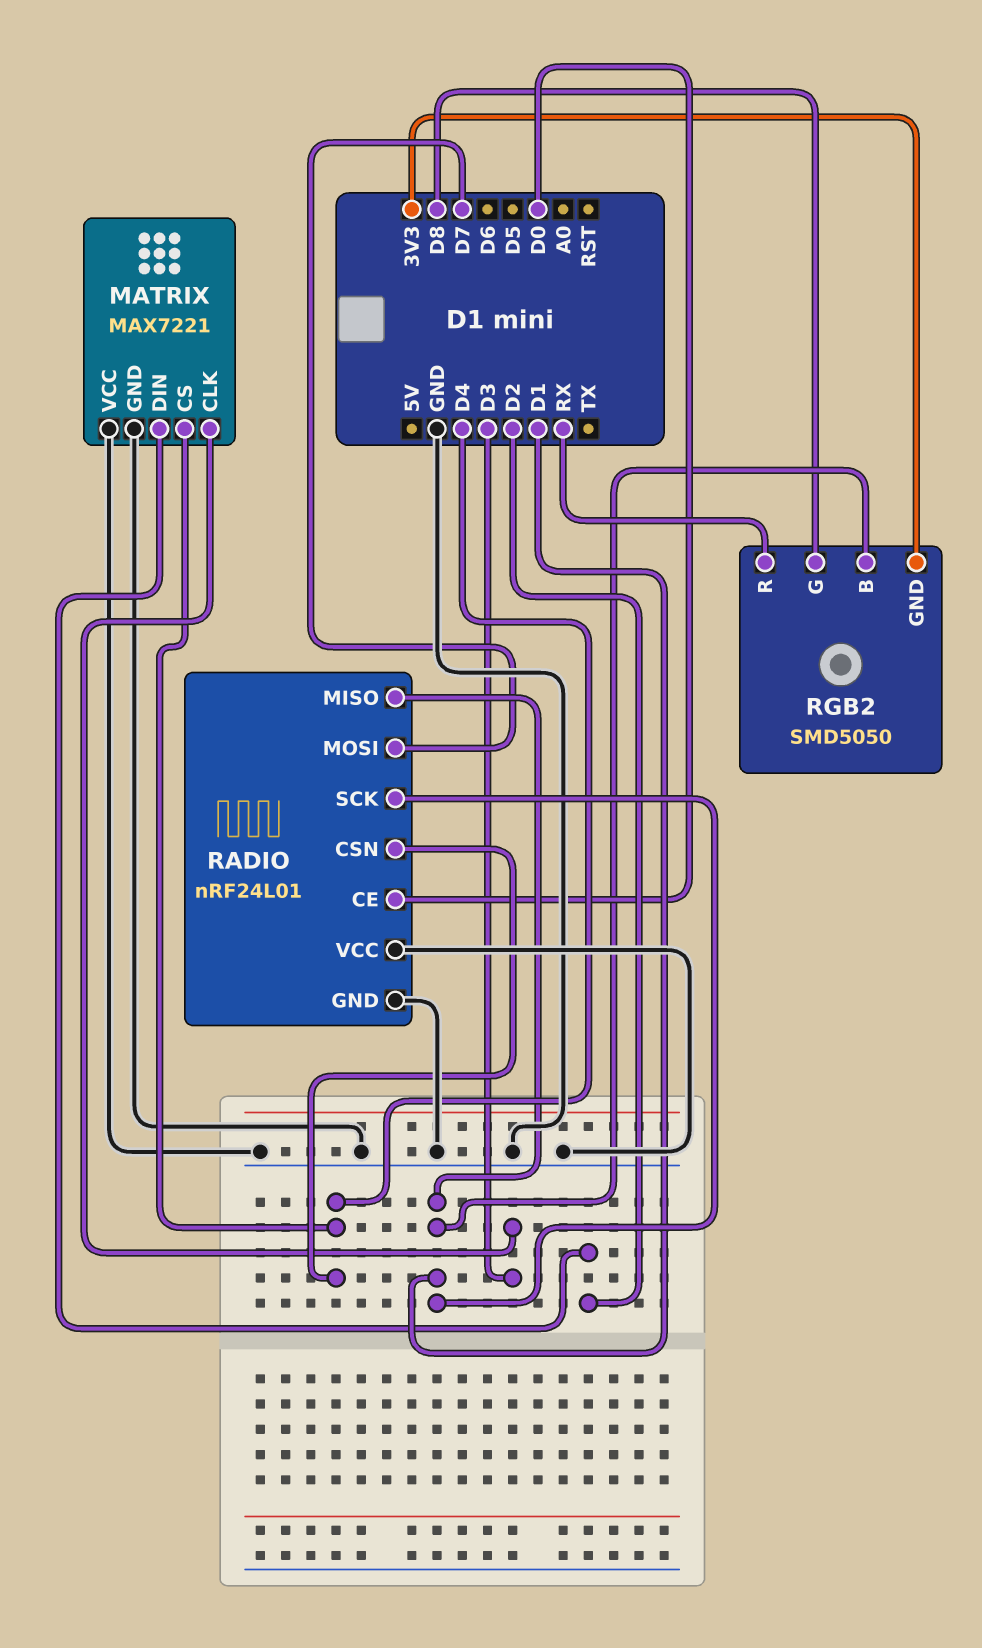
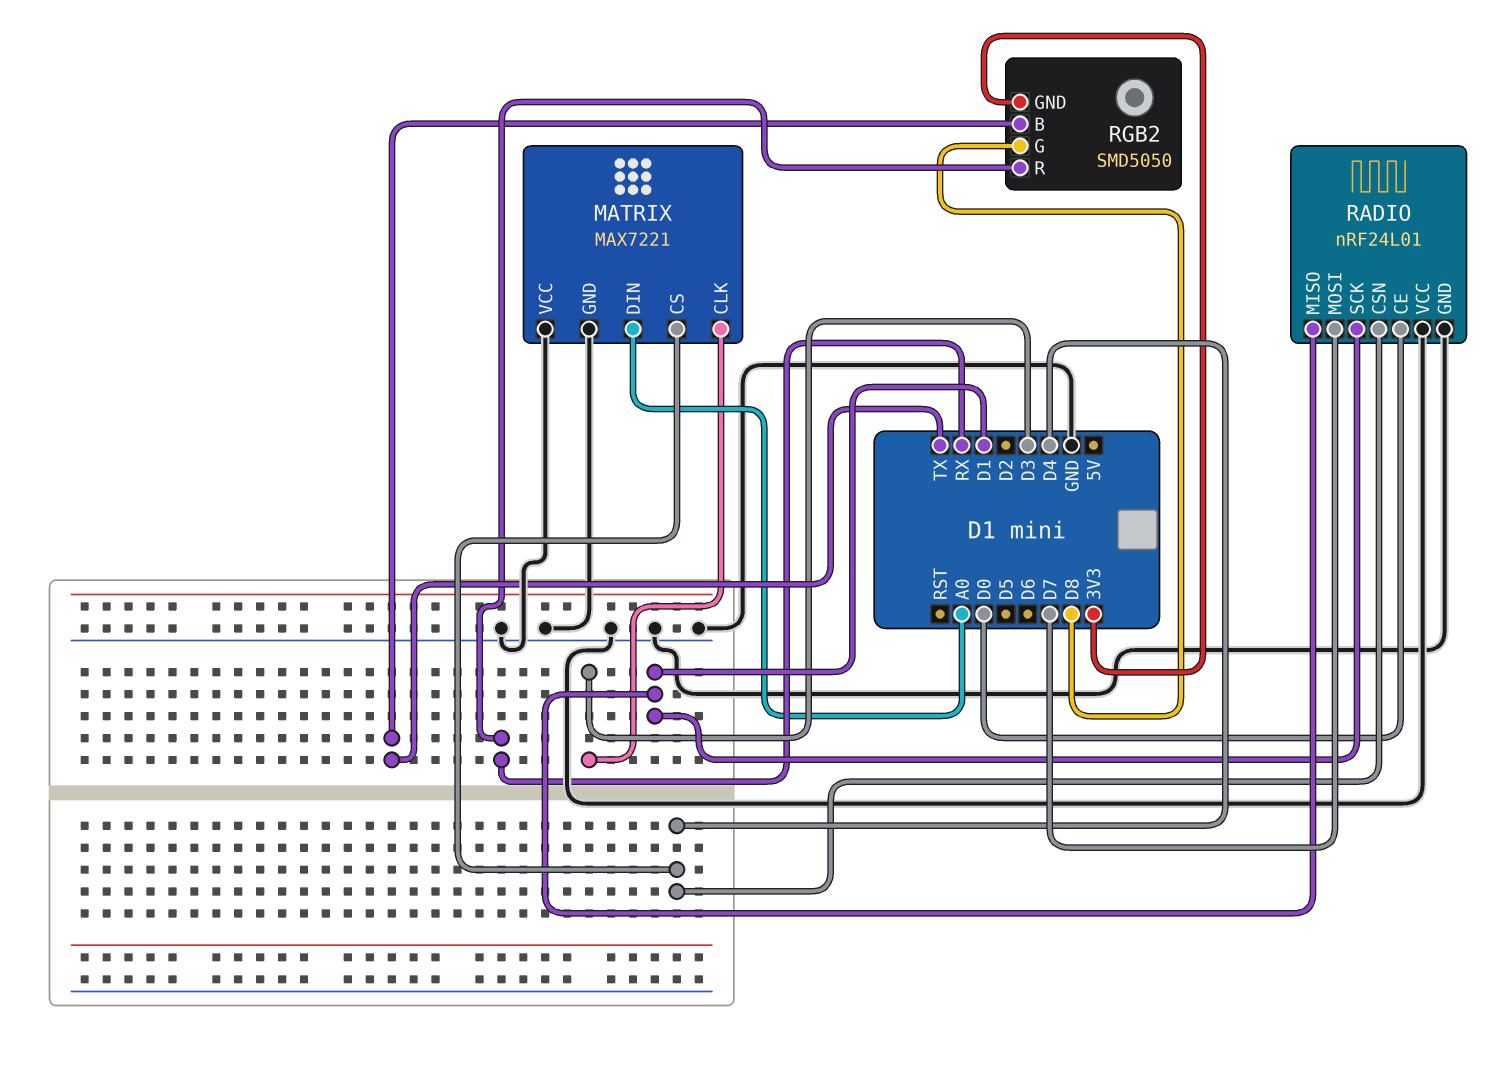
MATRIX pin DIN: D2 -> A0
RGB2 pin B: D1 -> TX

